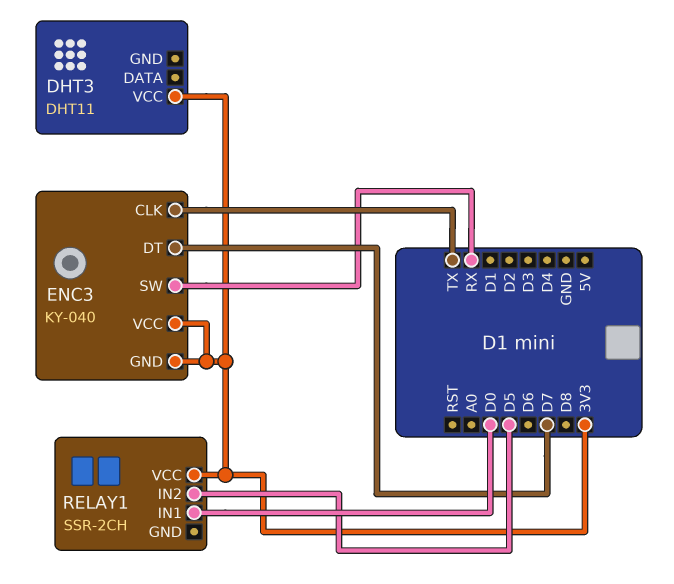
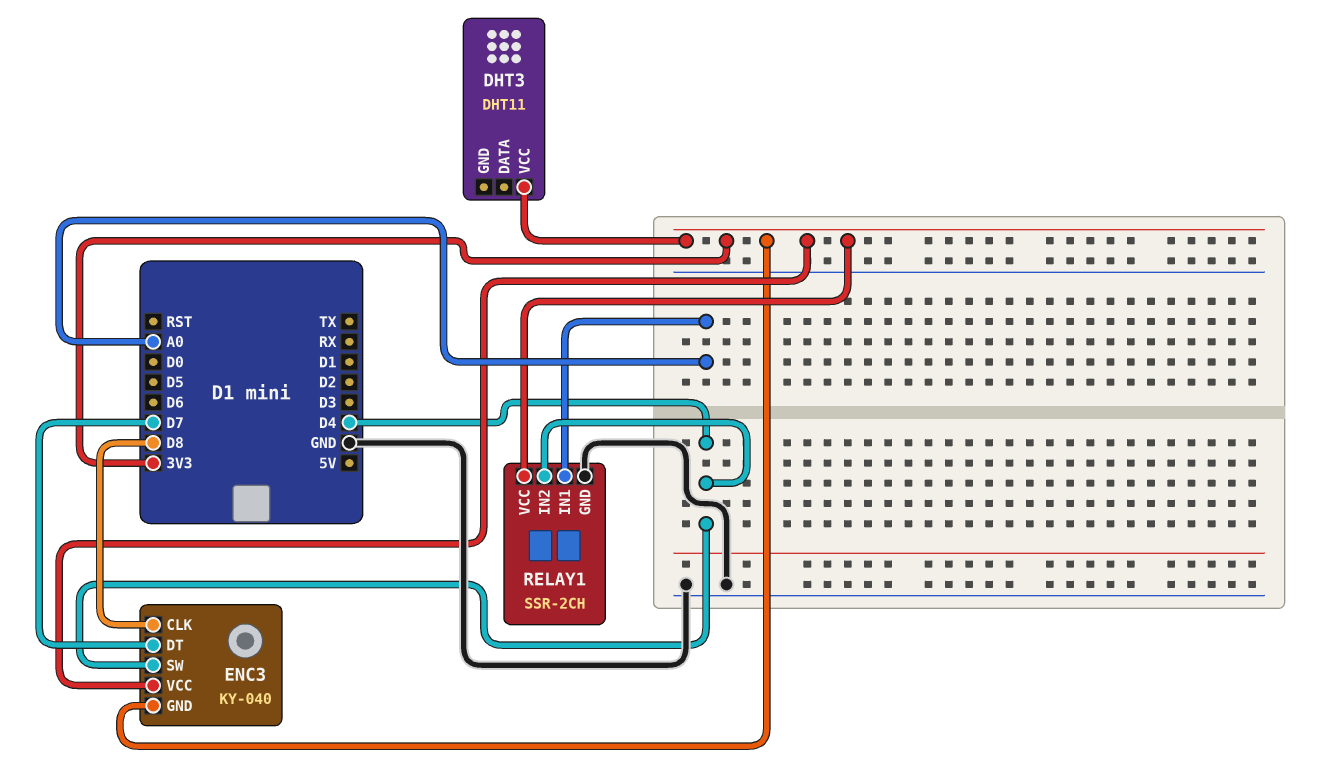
ENC3 pin CLK: TX -> D8
ENC3 pin SW: RX -> D4
RELAY1 pin GND: none -> GND
RELAY1 pin IN1: D0 -> A0
RELAY1 pin IN2: D5 -> D4

